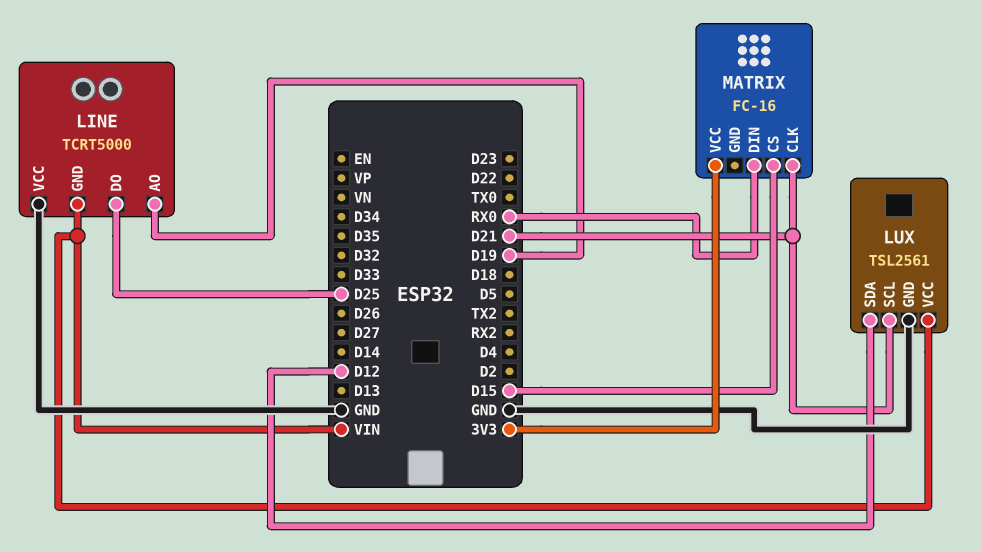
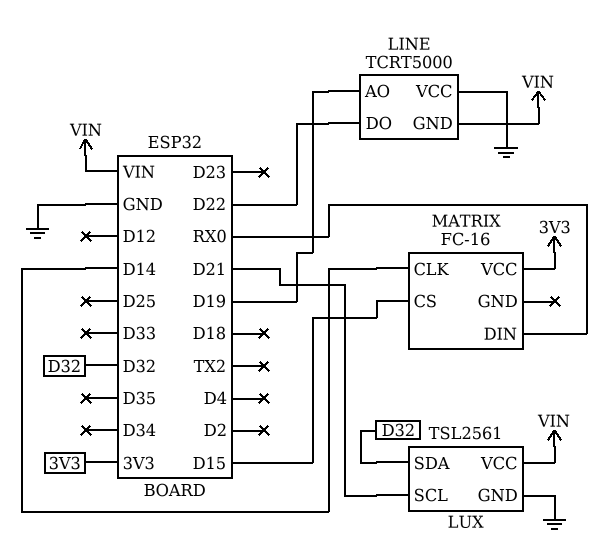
LINE pin DO: D25 -> D22
LUX pin SDA: D12 -> D32
MATRIX pin CLK: D21 -> D14

